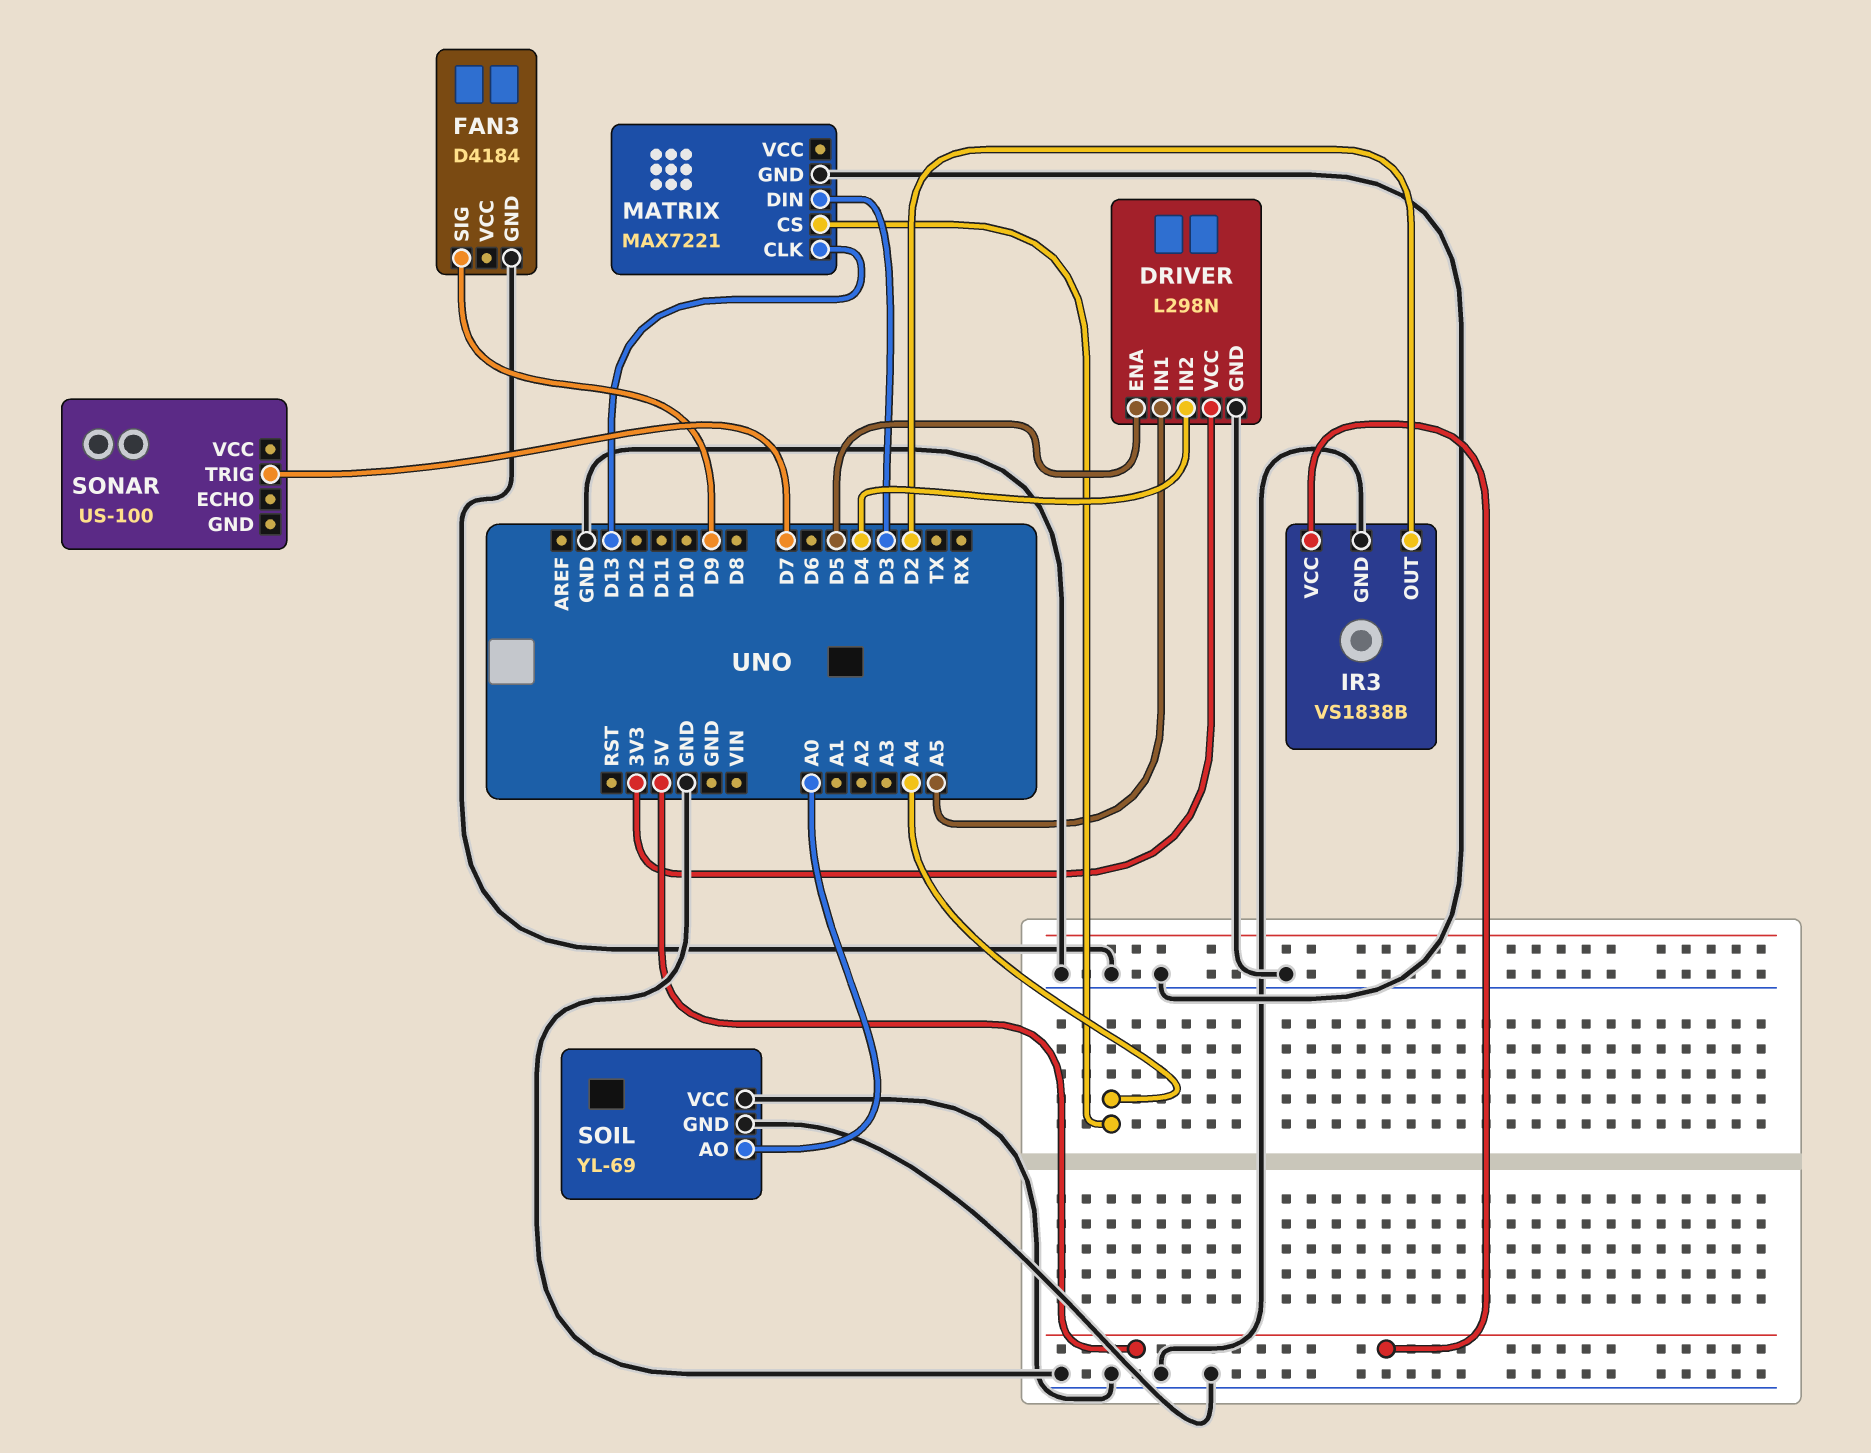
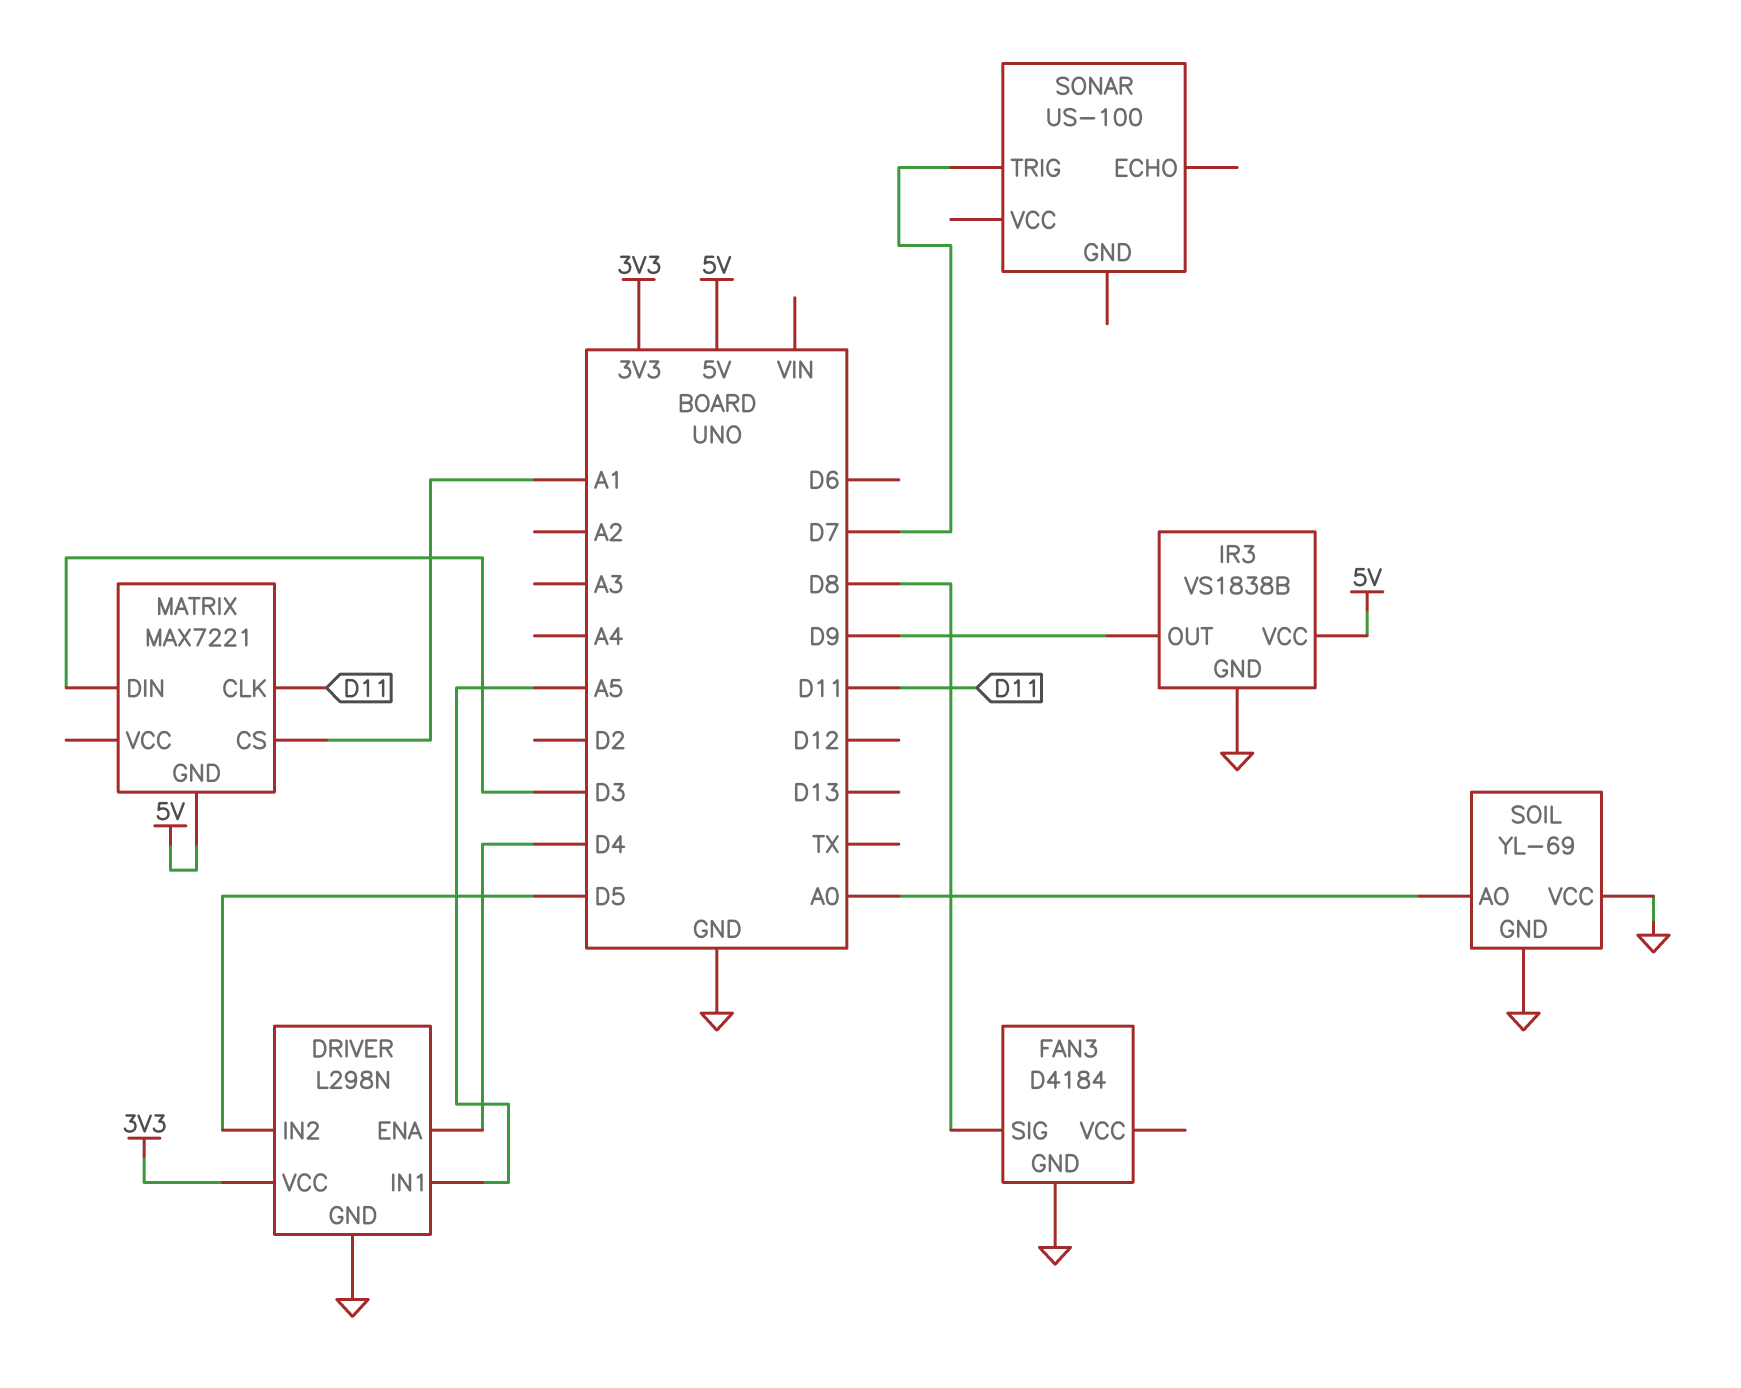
DRIVER pin ENA: D5 -> D4
DRIVER pin IN2: D4 -> D5
FAN3 pin SIG: D9 -> D8
IR3 pin OUT: D2 -> D9
MATRIX pin CLK: D13 -> D11
MATRIX pin CS: A4 -> A1
MATRIX pin GND: GND -> 5V

